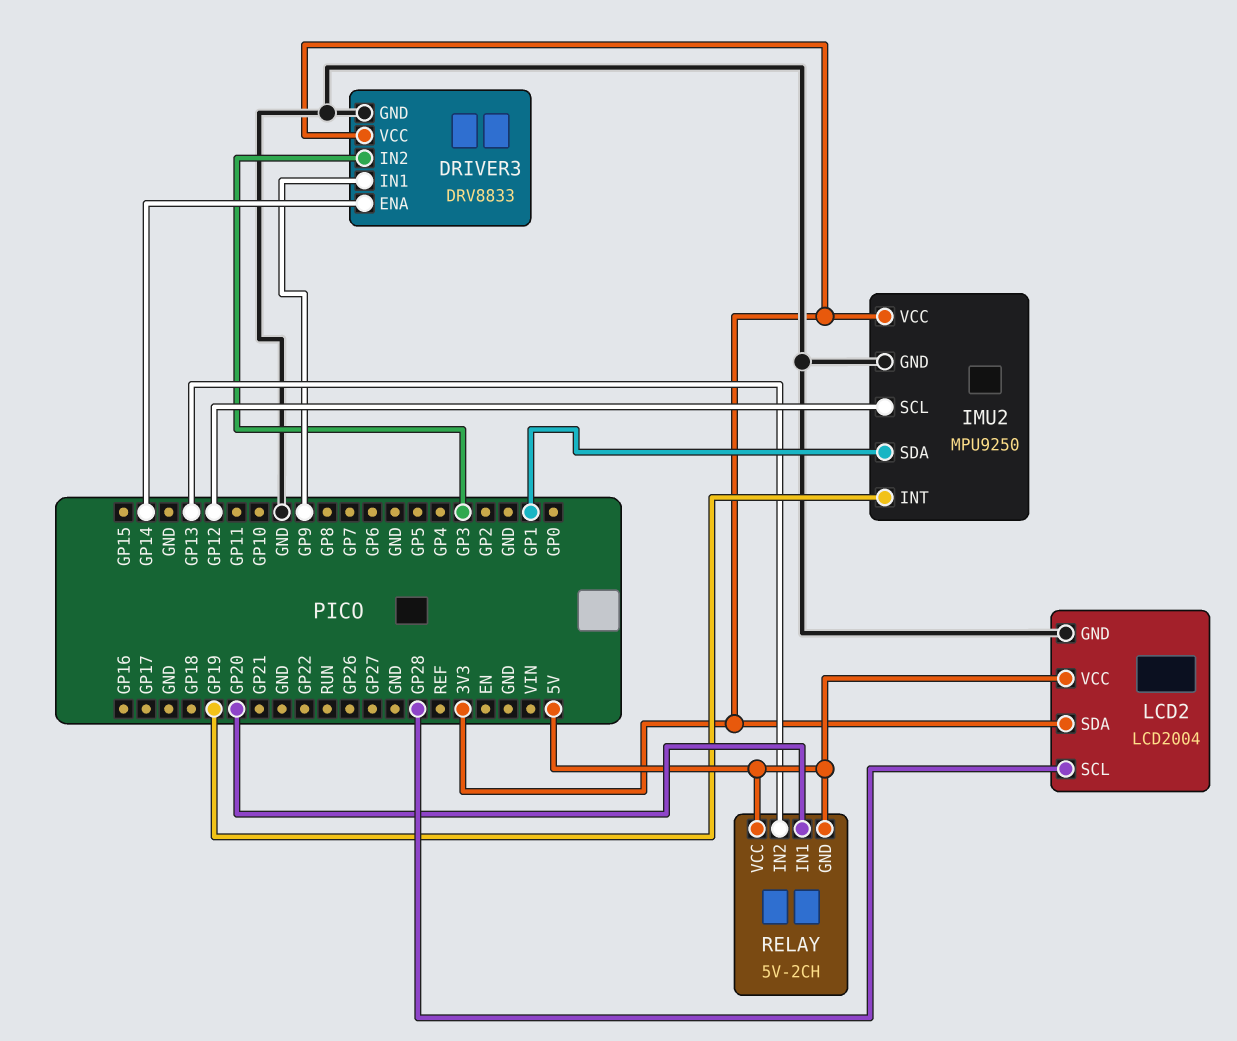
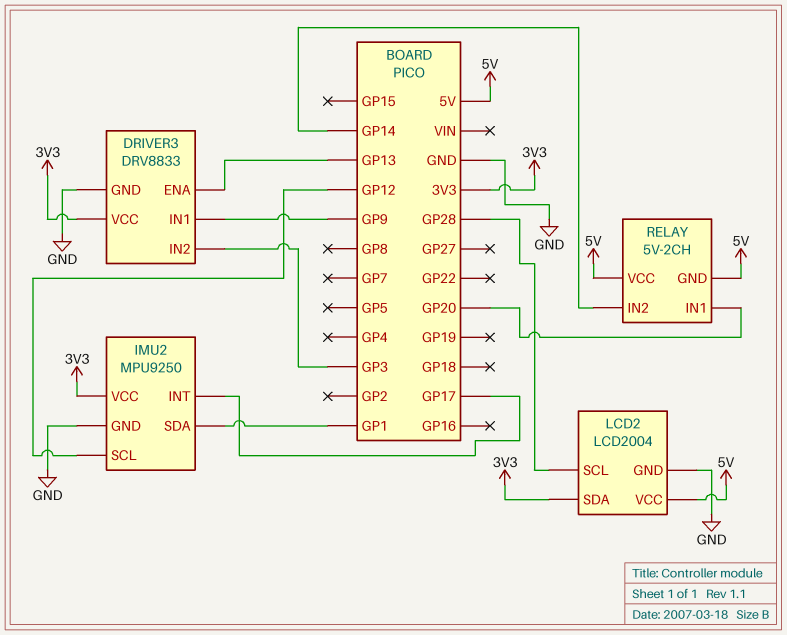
DRIVER3 pin ENA: GP14 -> GP13
IMU2 pin INT: GP19 -> GP17
RELAY pin IN2: GP13 -> GP14

